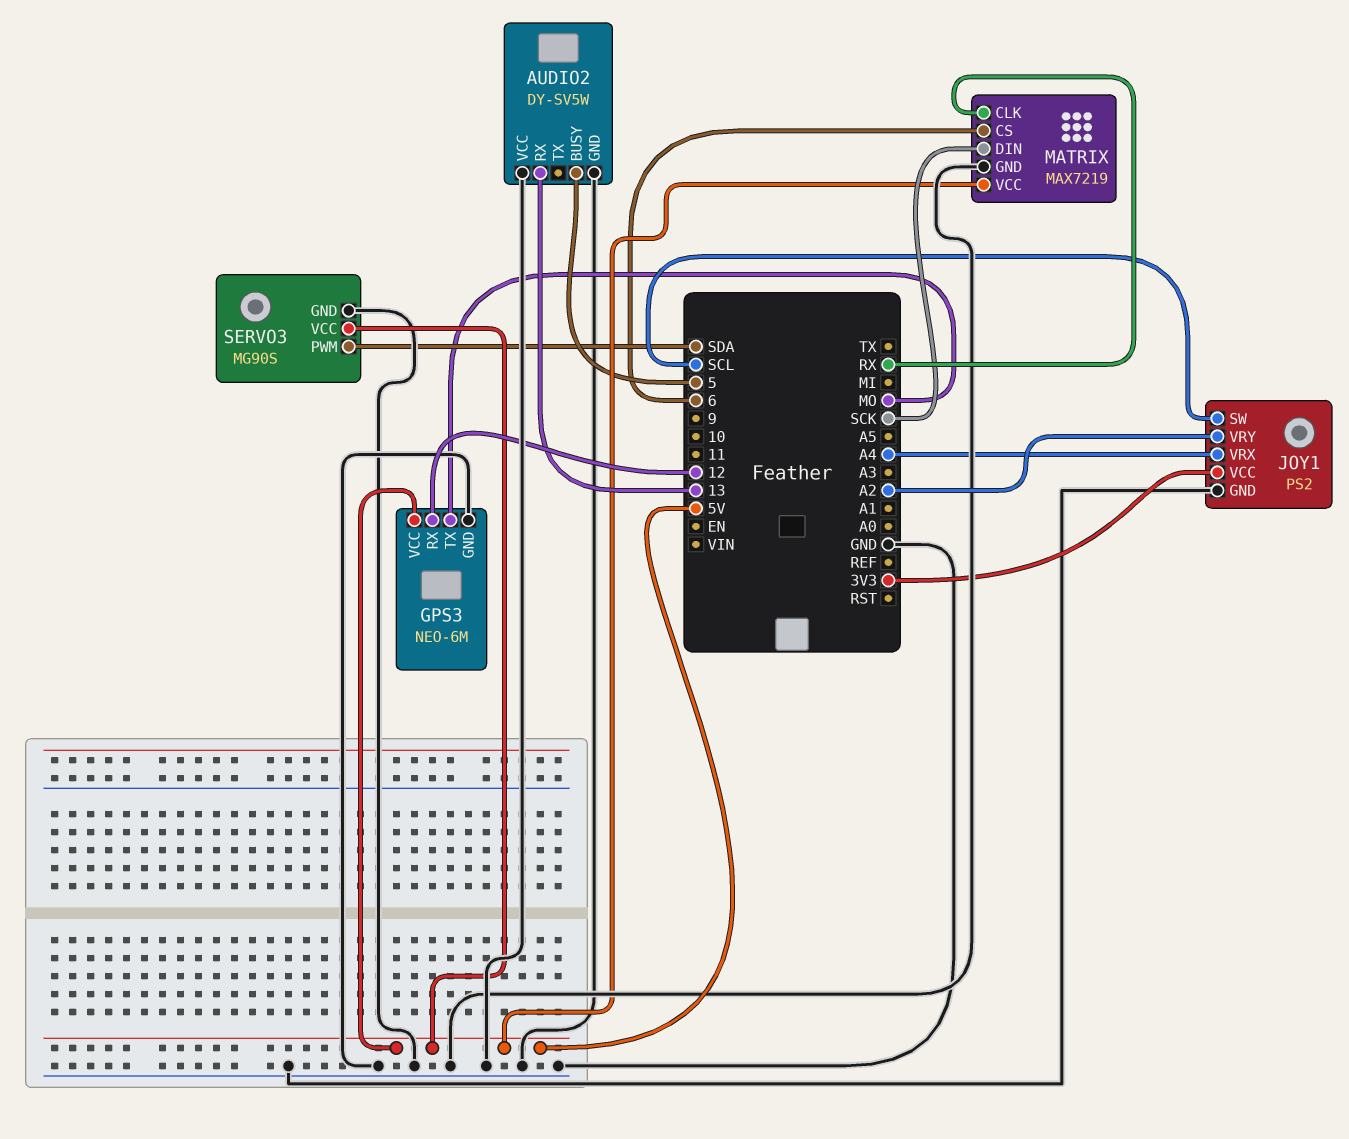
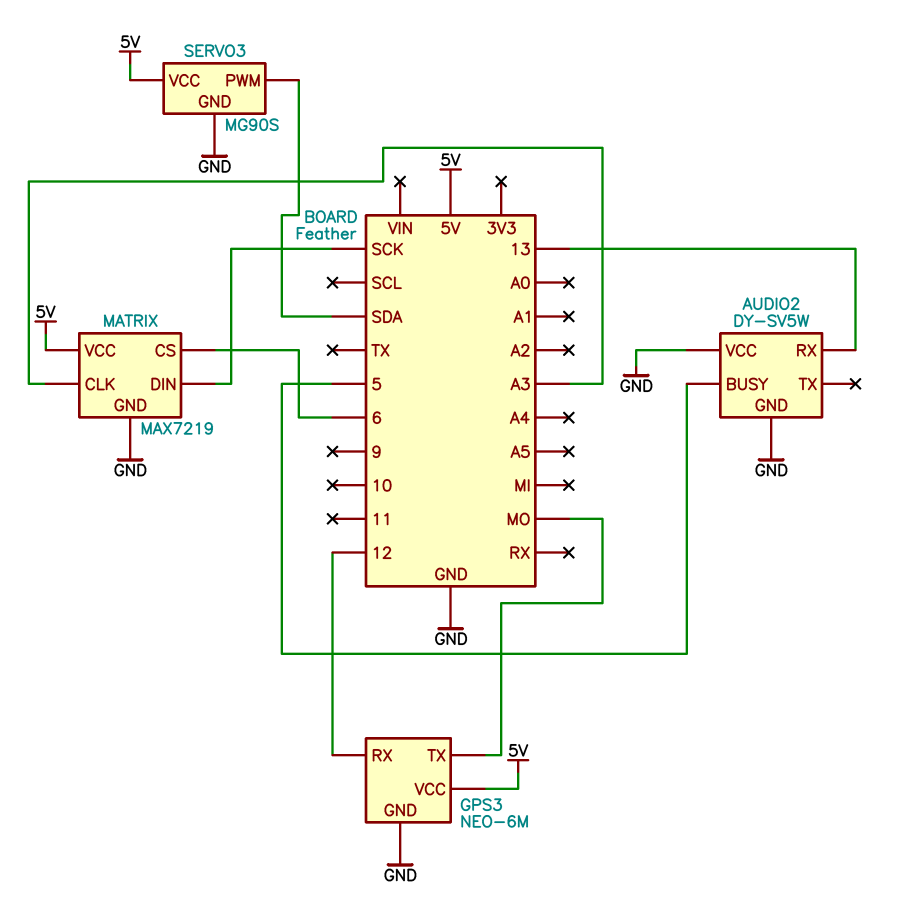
JOY1: PS2 -> none
JOY1 pin GND: GND -> none
JOY1 pin SW: SCL -> none
JOY1 pin VCC: 3V3 -> none
JOY1 pin VRX: A4 -> none
JOY1 pin VRY: A2 -> none
MATRIX pin CLK: RX -> A3

